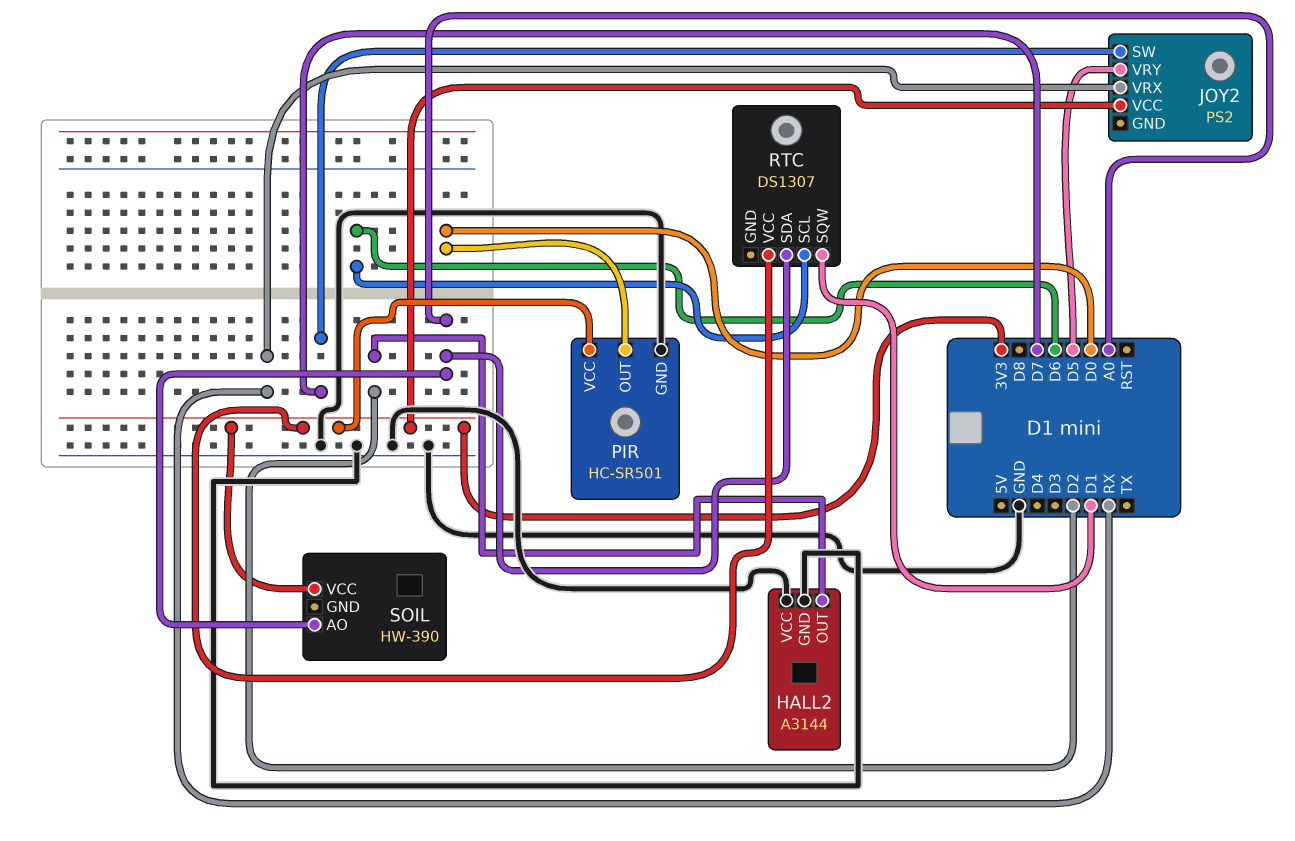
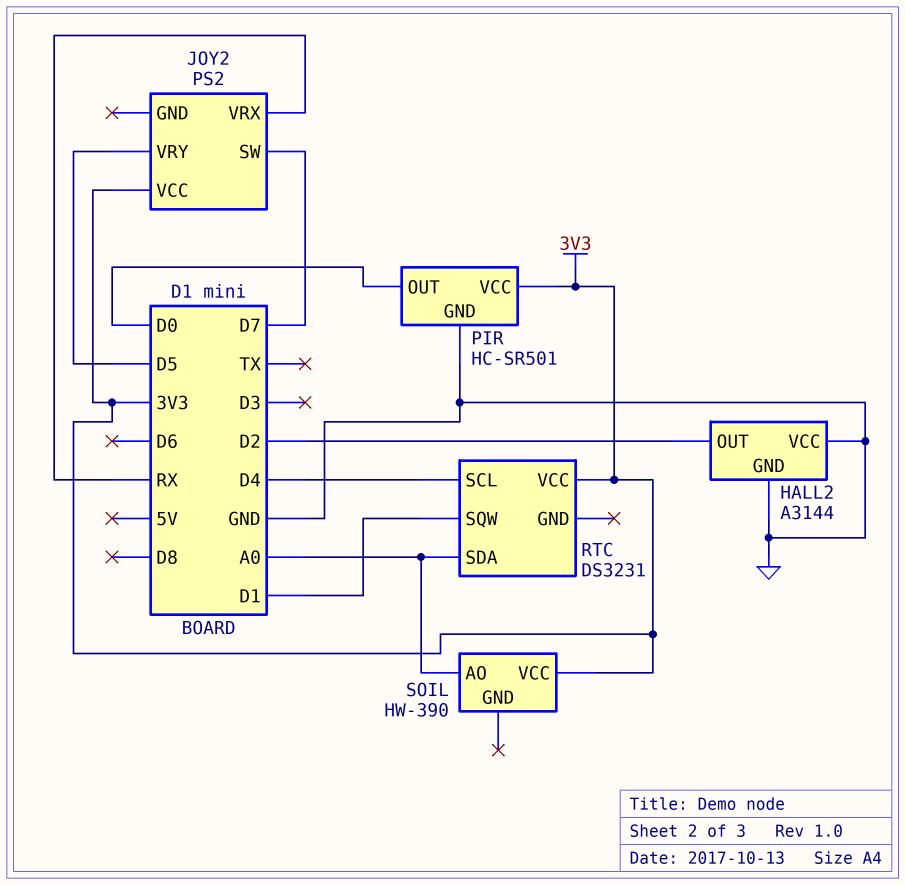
RTC: DS1307 -> DS3231
RTC pin SCL: D6 -> D4

